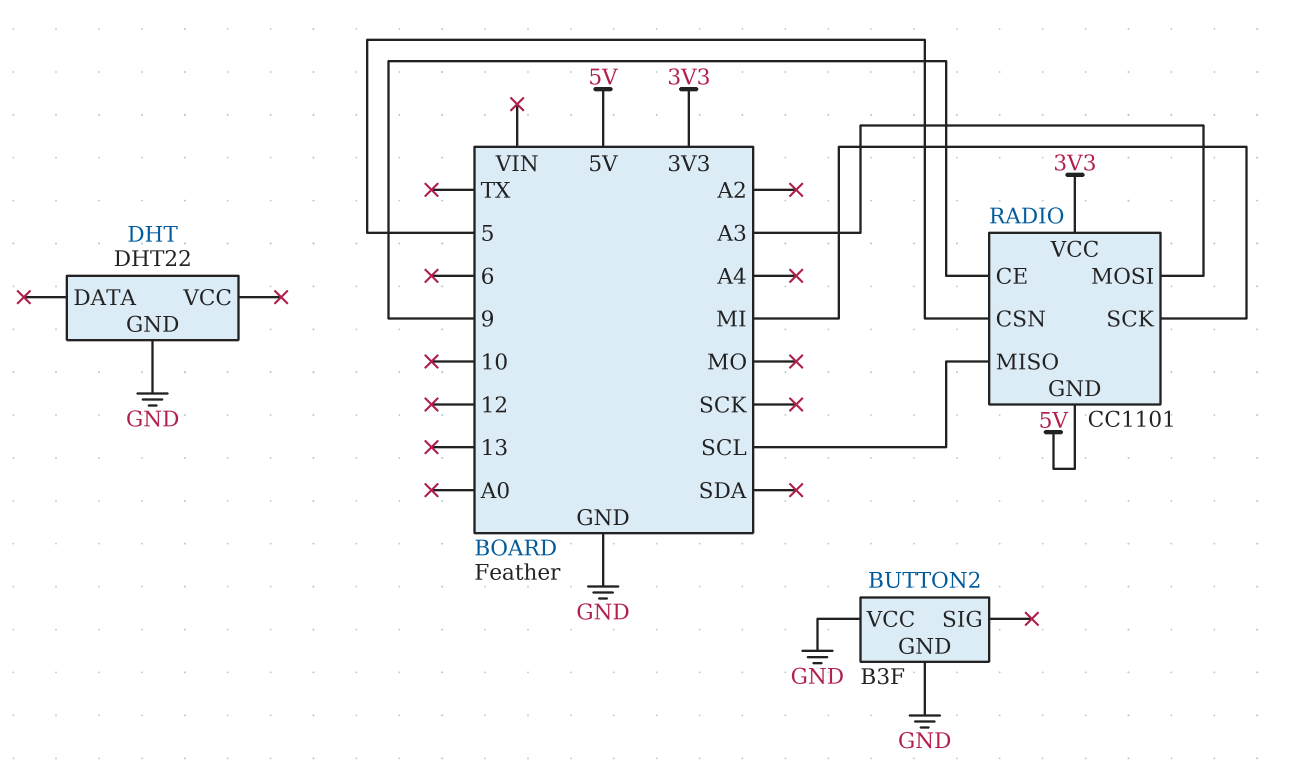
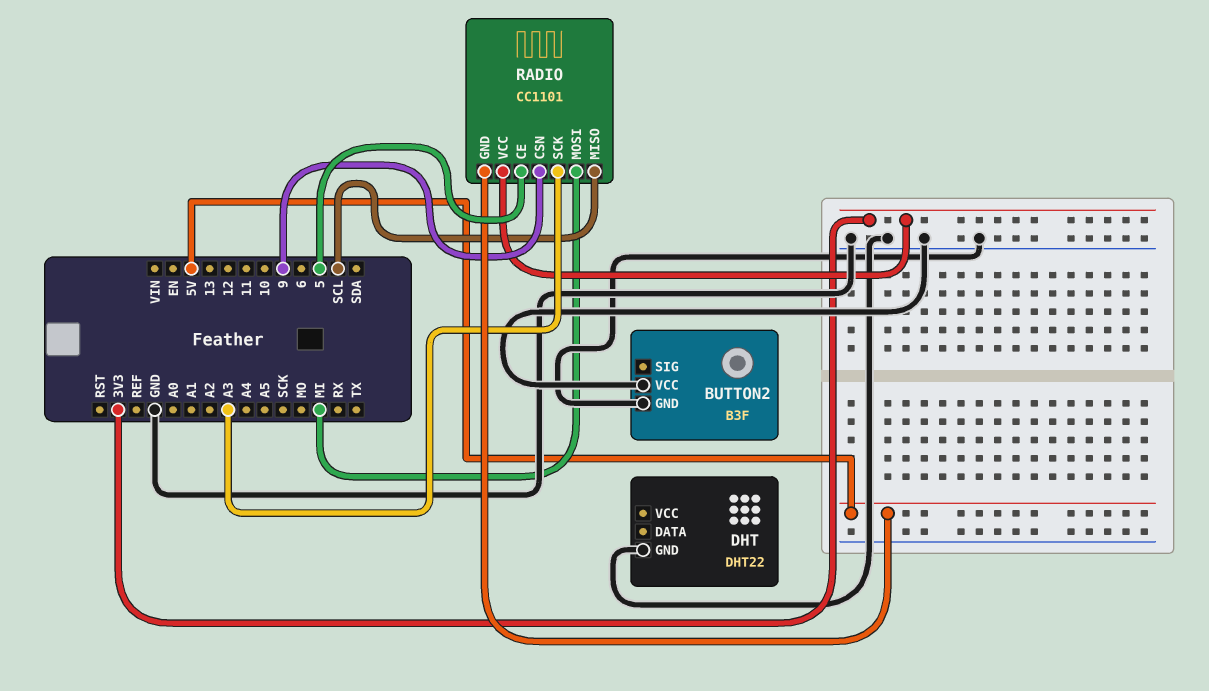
RADIO pin CE: 9 -> 5
RADIO pin CSN: 5 -> 9
RADIO pin MOSI: A3 -> MI
RADIO pin SCK: MI -> A3

